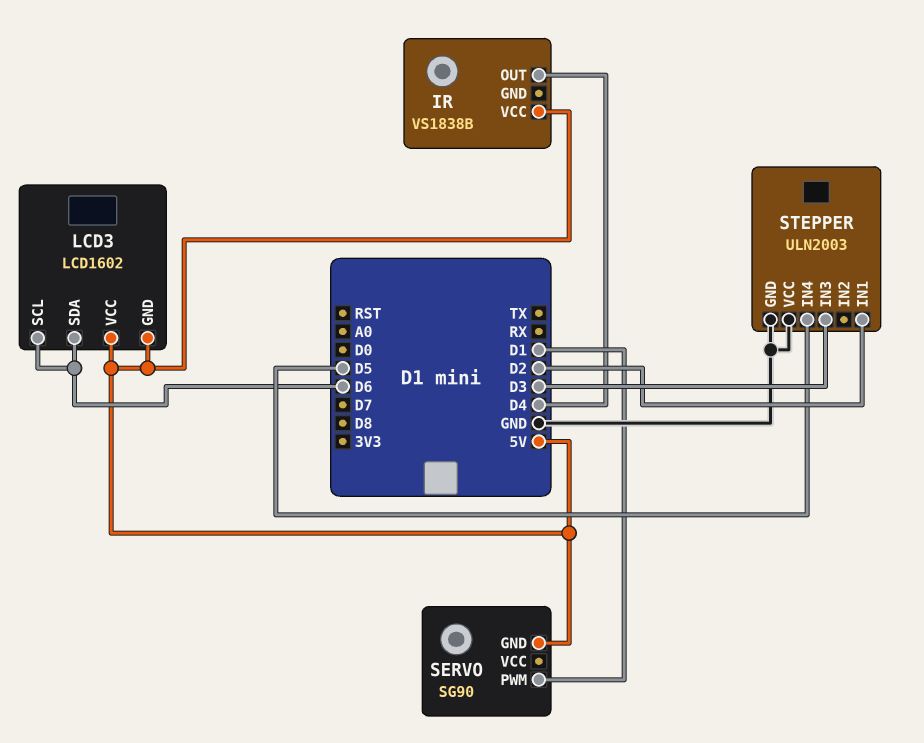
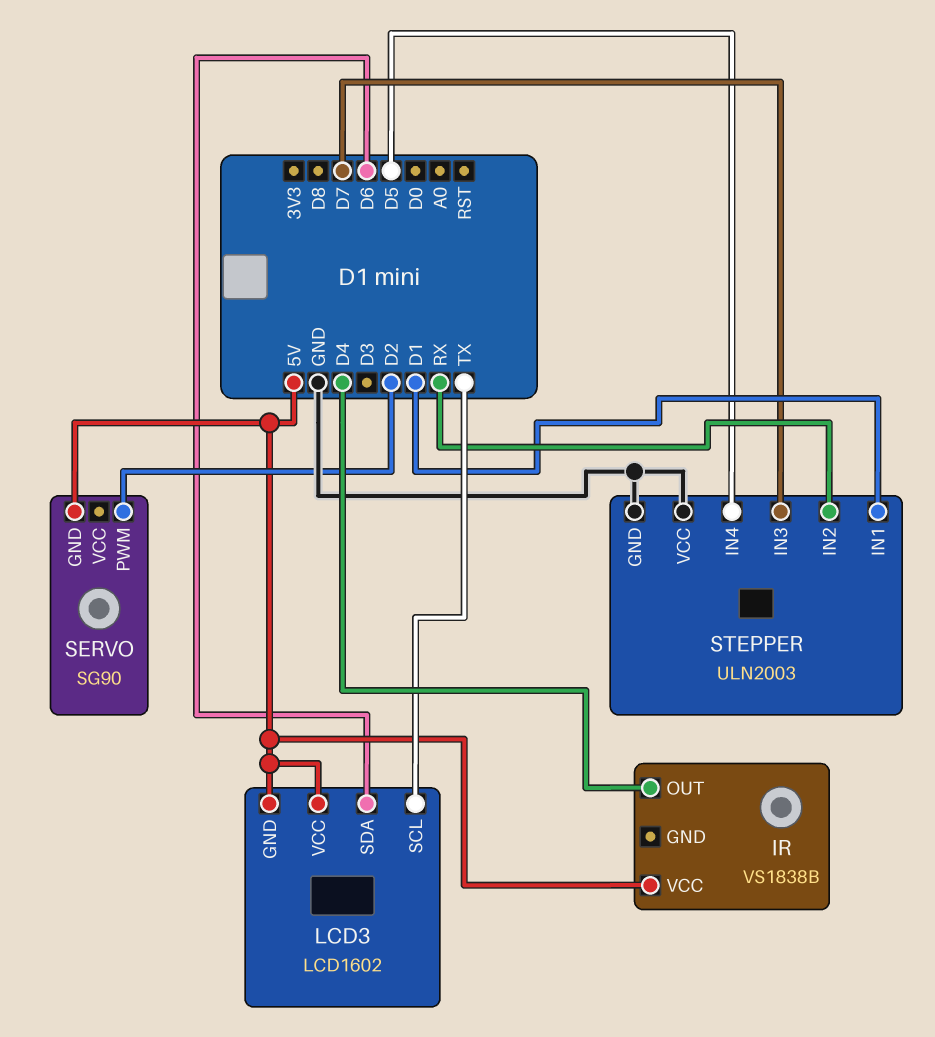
LCD3 pin SCL: D6 -> TX
SERVO pin PWM: D1 -> D2
STEPPER pin IN1: D2 -> D1
STEPPER pin IN2: none -> RX
STEPPER pin IN3: D3 -> D7

